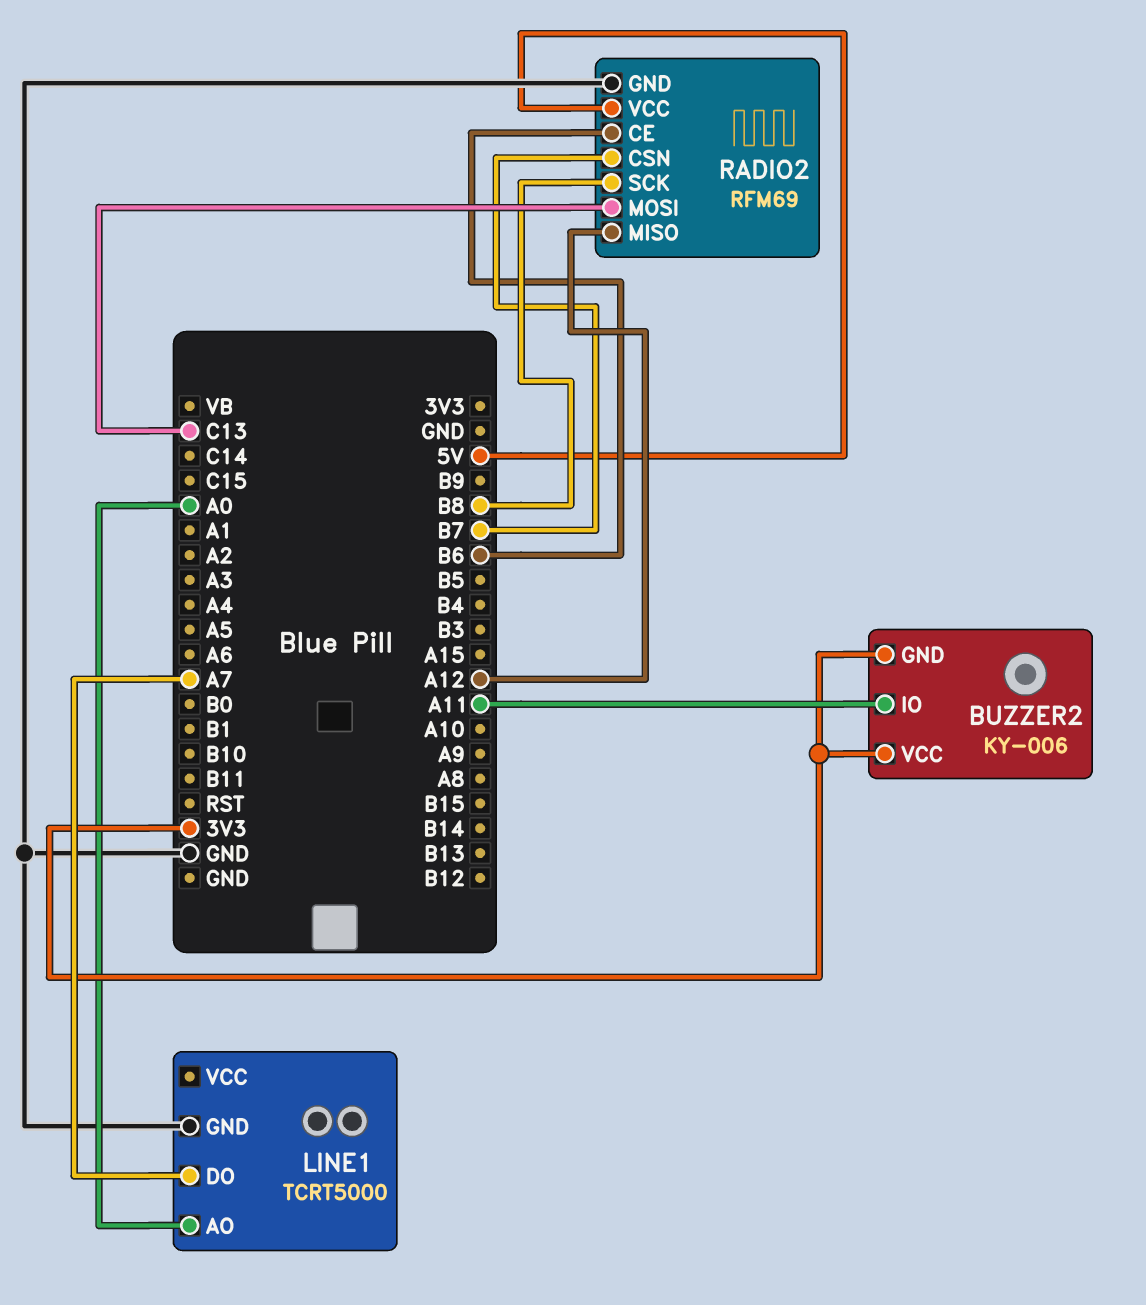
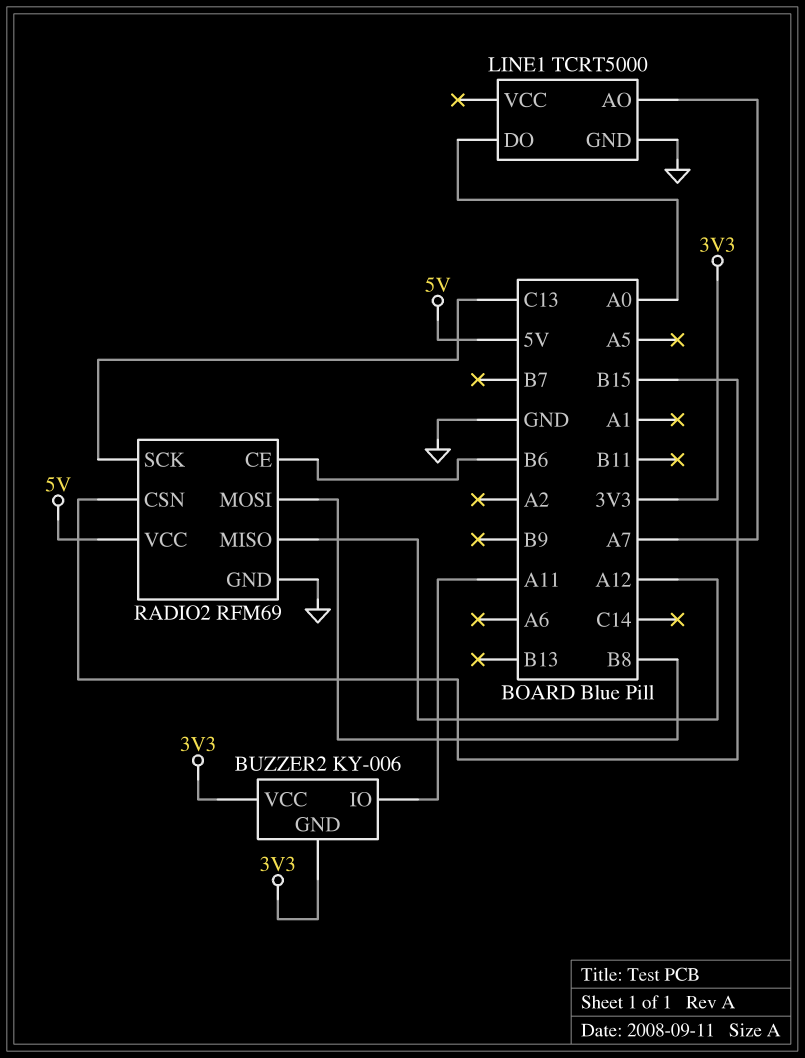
LINE1 pin AO: A0 -> A7
LINE1 pin DO: A7 -> A0
RADIO2 pin CSN: B7 -> B15
RADIO2 pin MOSI: C13 -> B8
RADIO2 pin SCK: B8 -> C13

